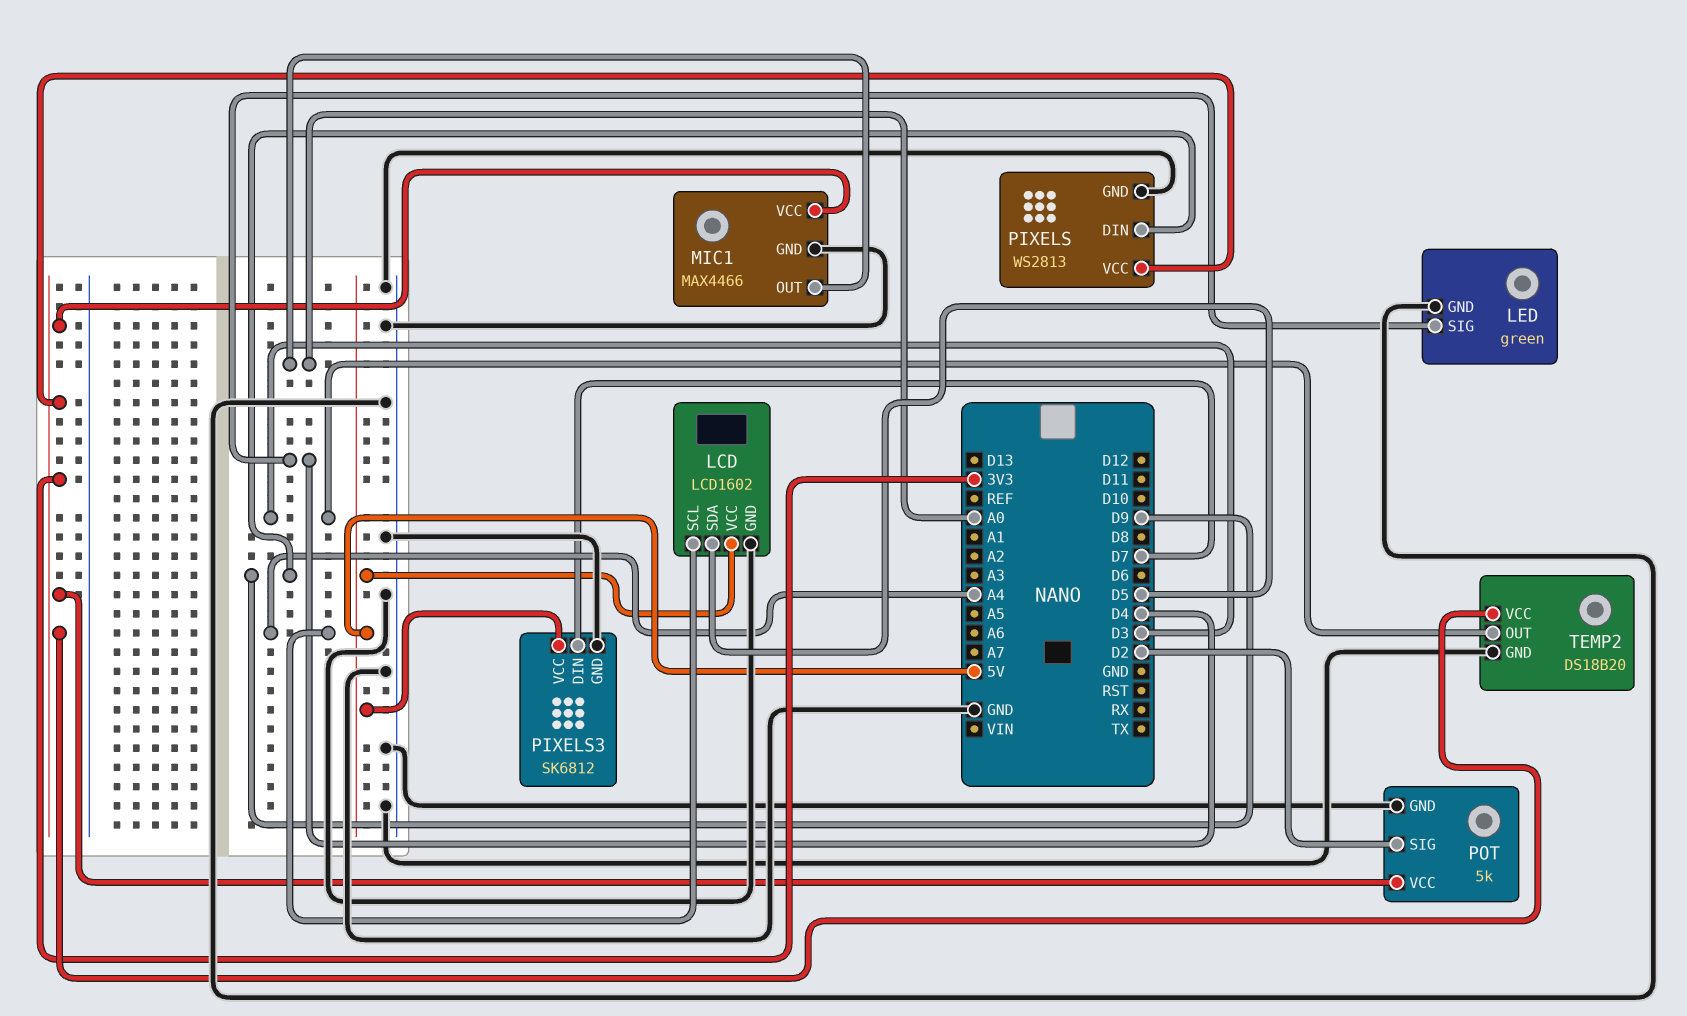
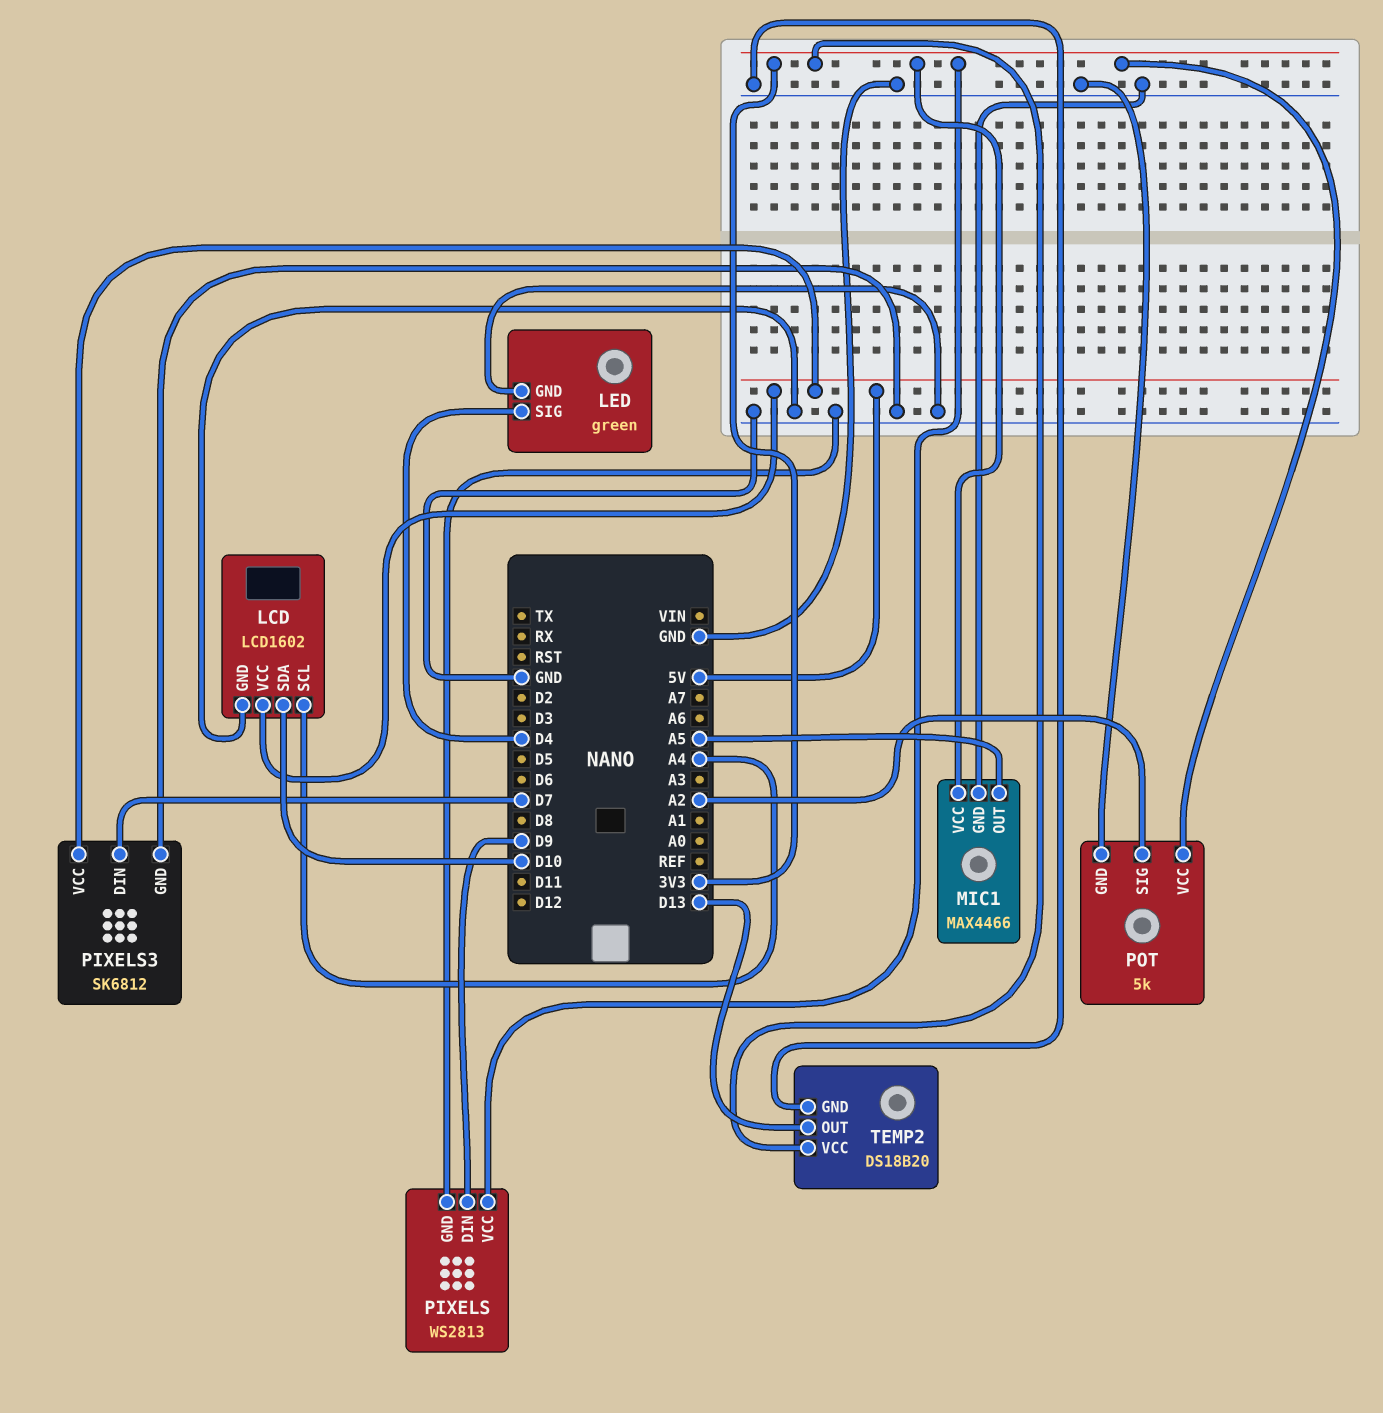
LCD pin SDA: D5 -> D10
MIC1 pin OUT: A0 -> A5
POT pin SIG: D2 -> A2
TEMP2 pin OUT: D3 -> D13

